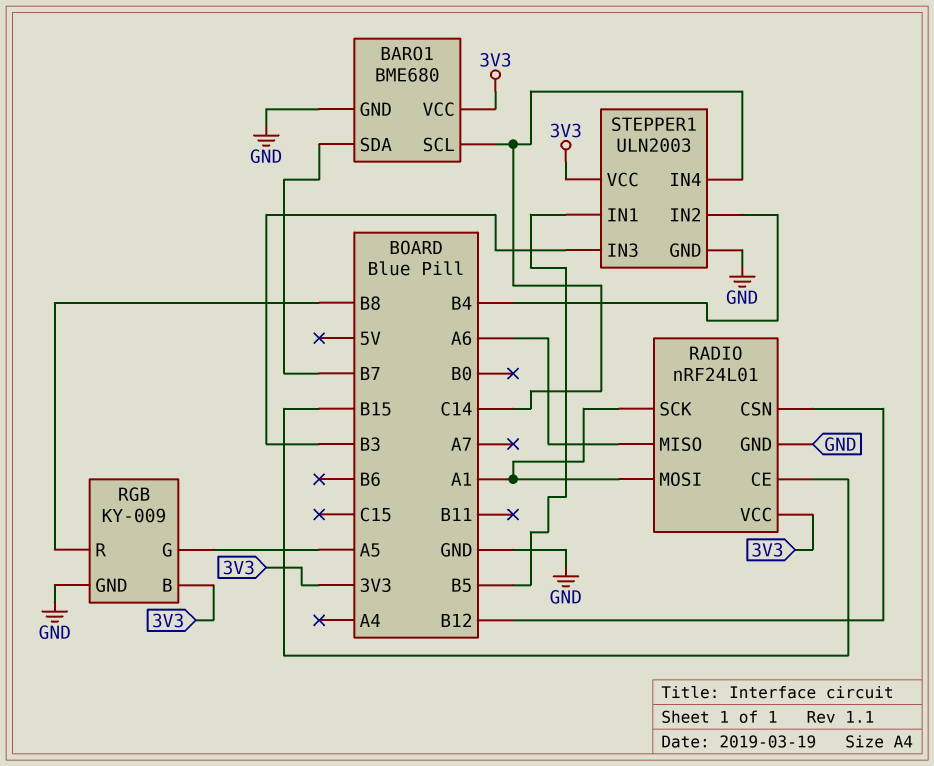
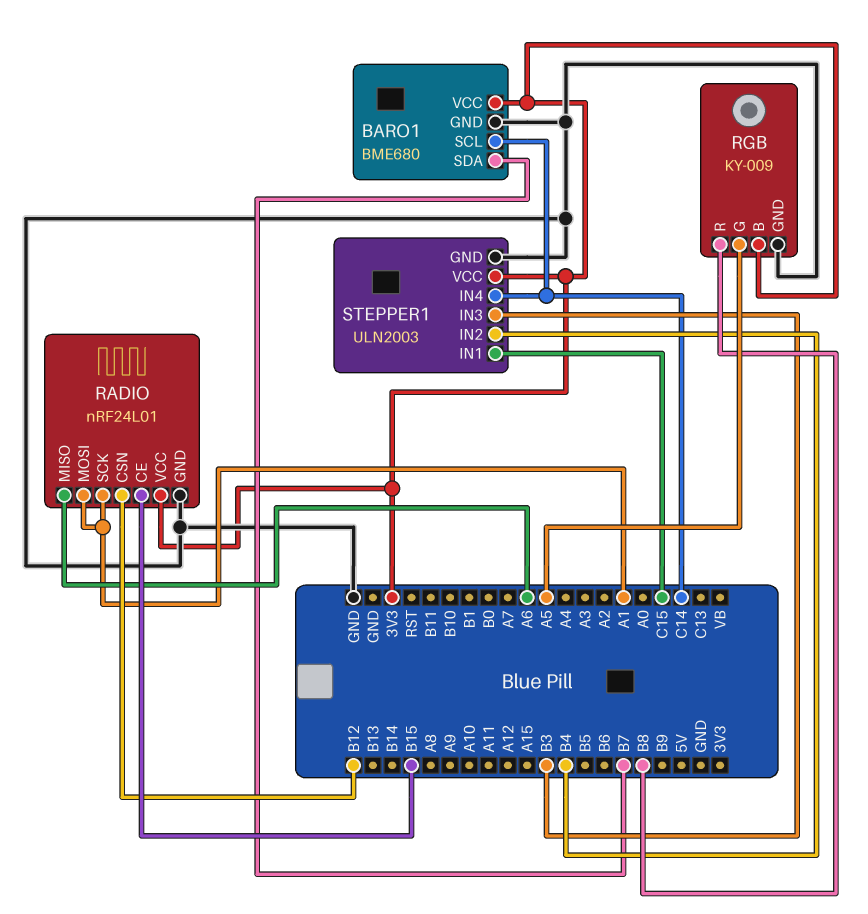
STEPPER1 pin IN1: B5 -> C15

